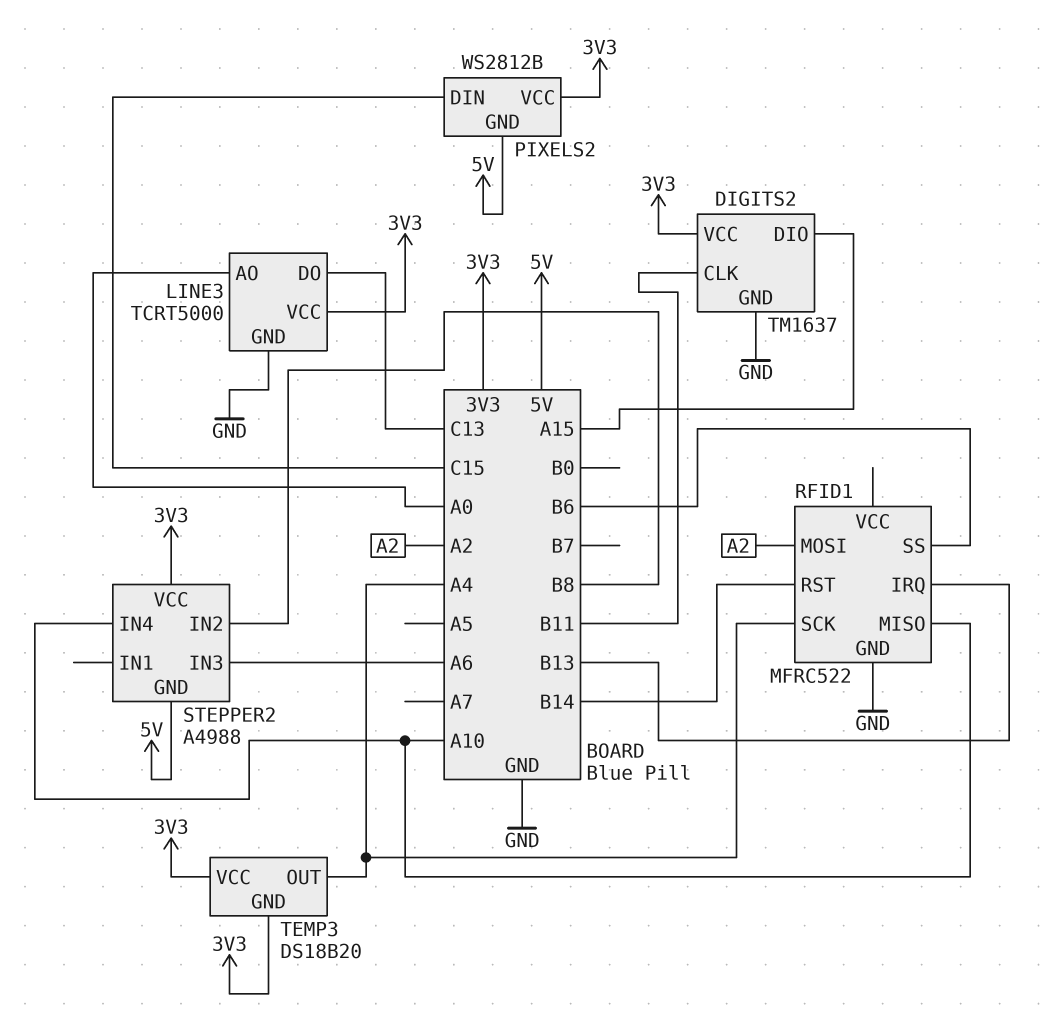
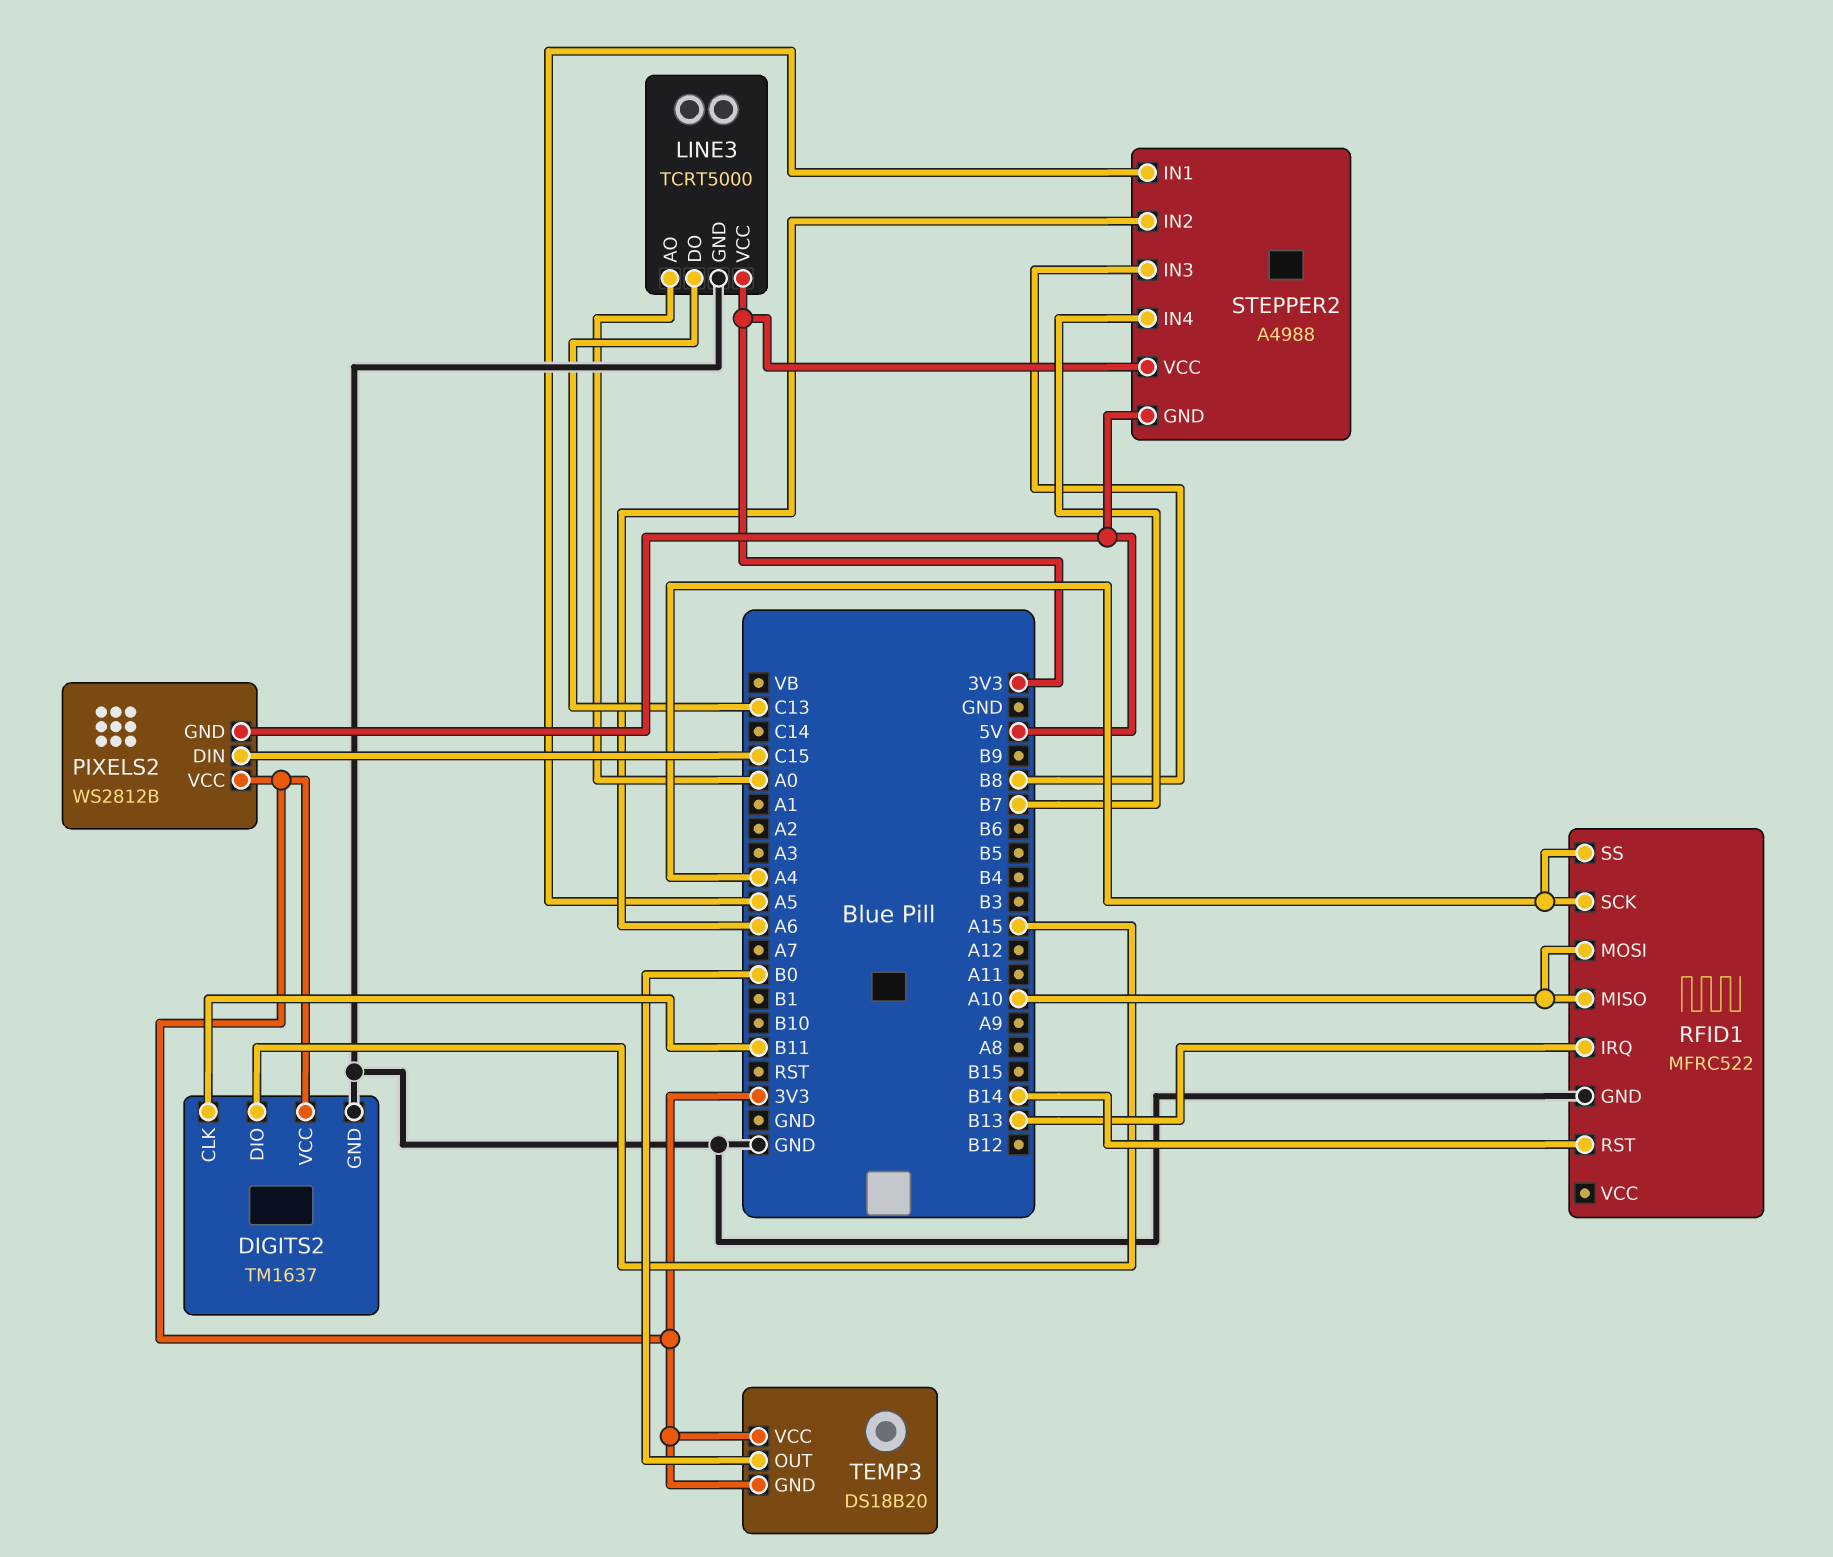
RFID1 pin MOSI: A2 -> A10
RFID1 pin SS: B6 -> A4
STEPPER2 pin IN1: none -> A5
STEPPER2 pin IN2: B8 -> A6
STEPPER2 pin IN3: A6 -> B8
STEPPER2 pin IN4: A10 -> B7
TEMP3 pin OUT: A4 -> B0

